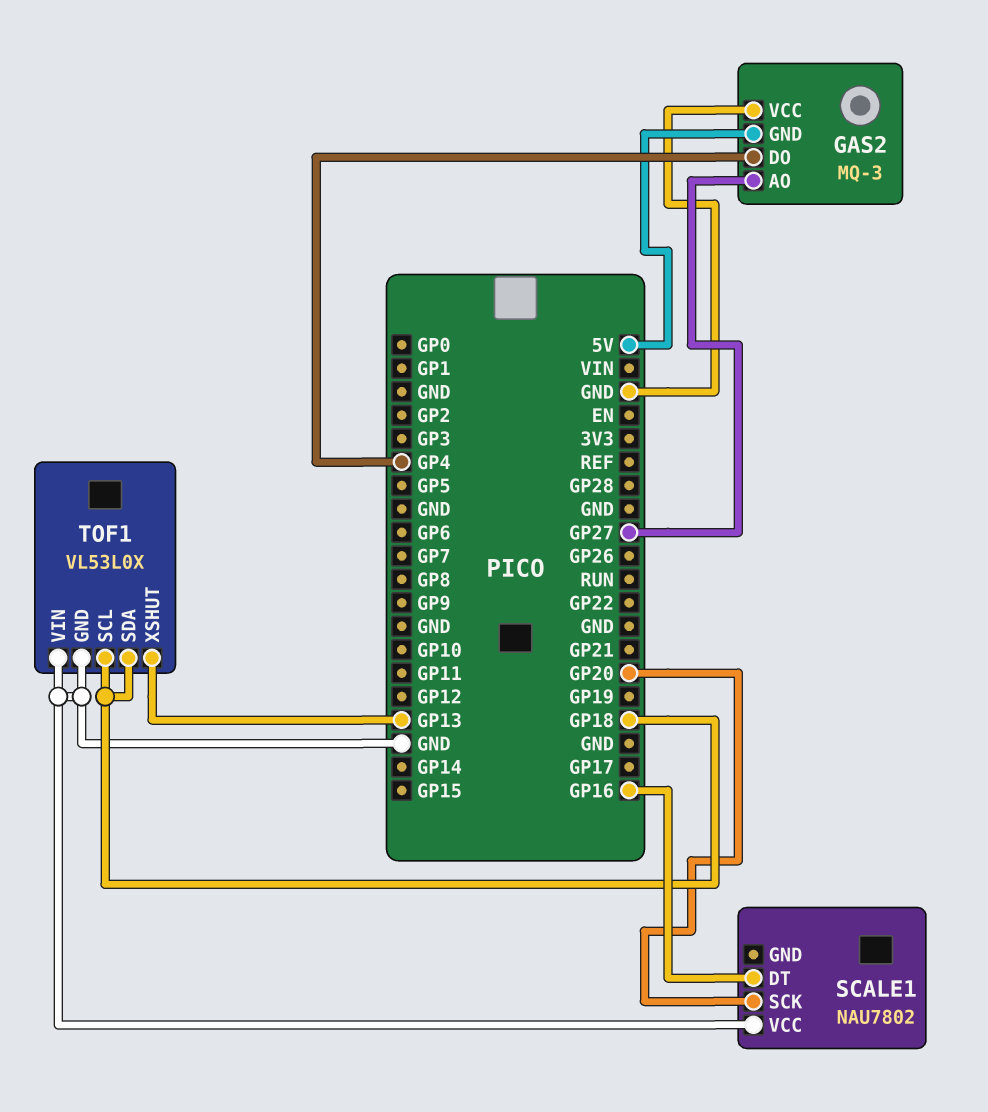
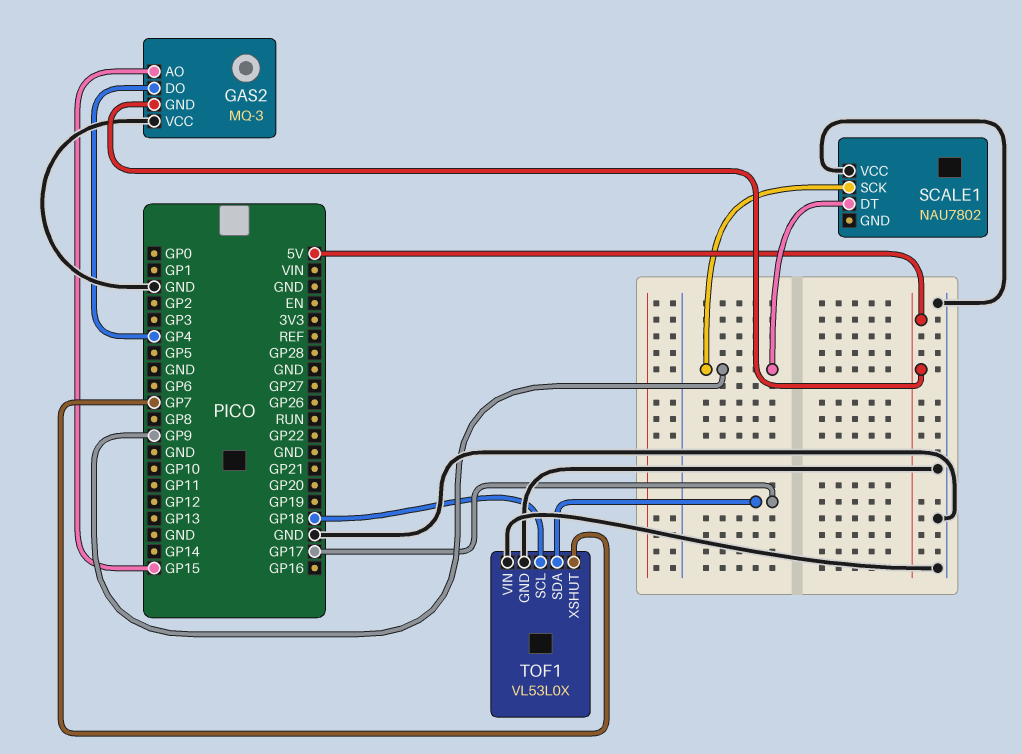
GAS2 pin AO: GP27 -> GP15
SCALE1 pin DT: GP16 -> GP9
SCALE1 pin SCK: GP20 -> GP9
TOF1 pin SDA: GP18 -> GP17
TOF1 pin XSHUT: GP13 -> GP7

